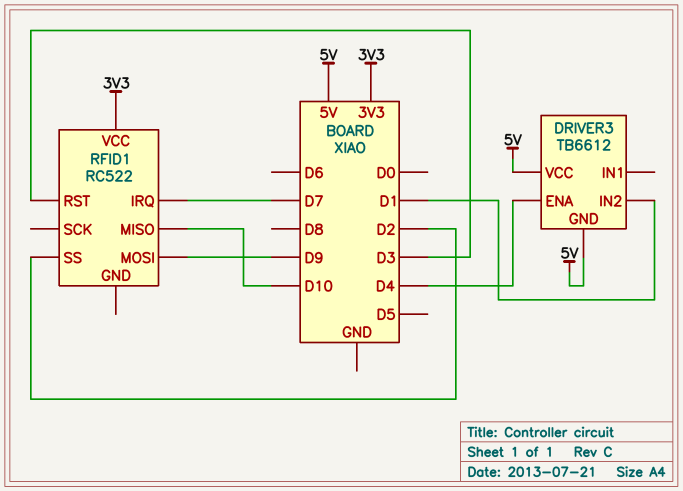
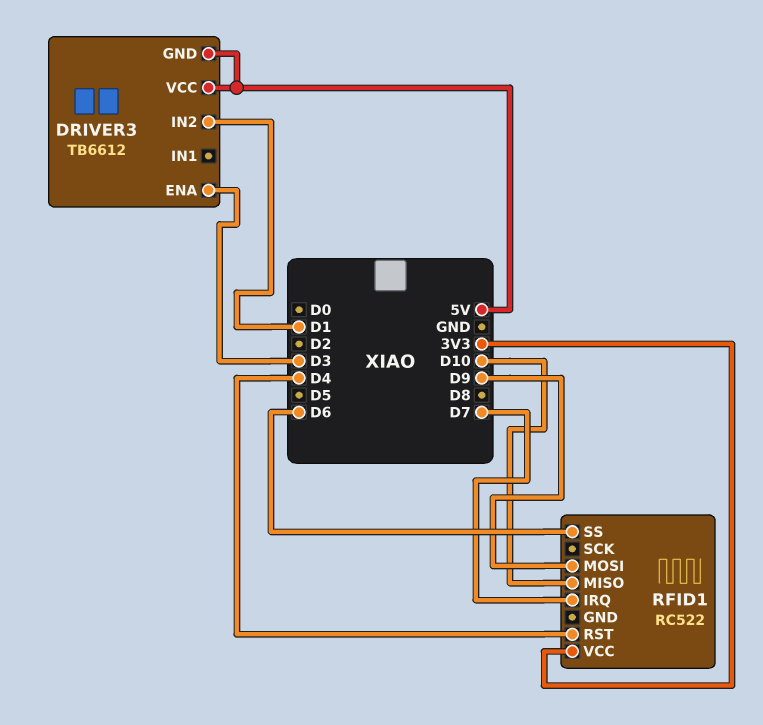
DRIVER3 pin ENA: D4 -> D3
RFID1 pin RST: D3 -> D4
RFID1 pin SS: D2 -> D6

